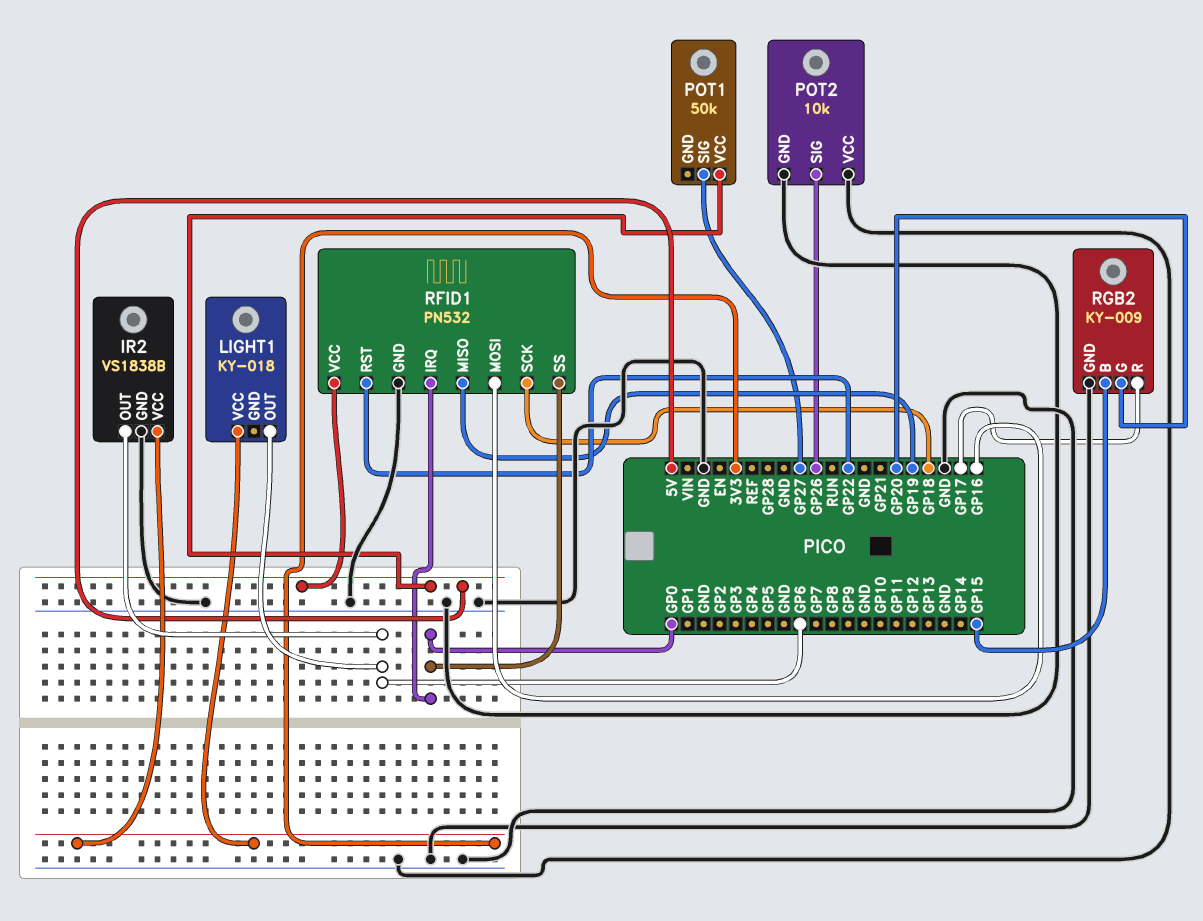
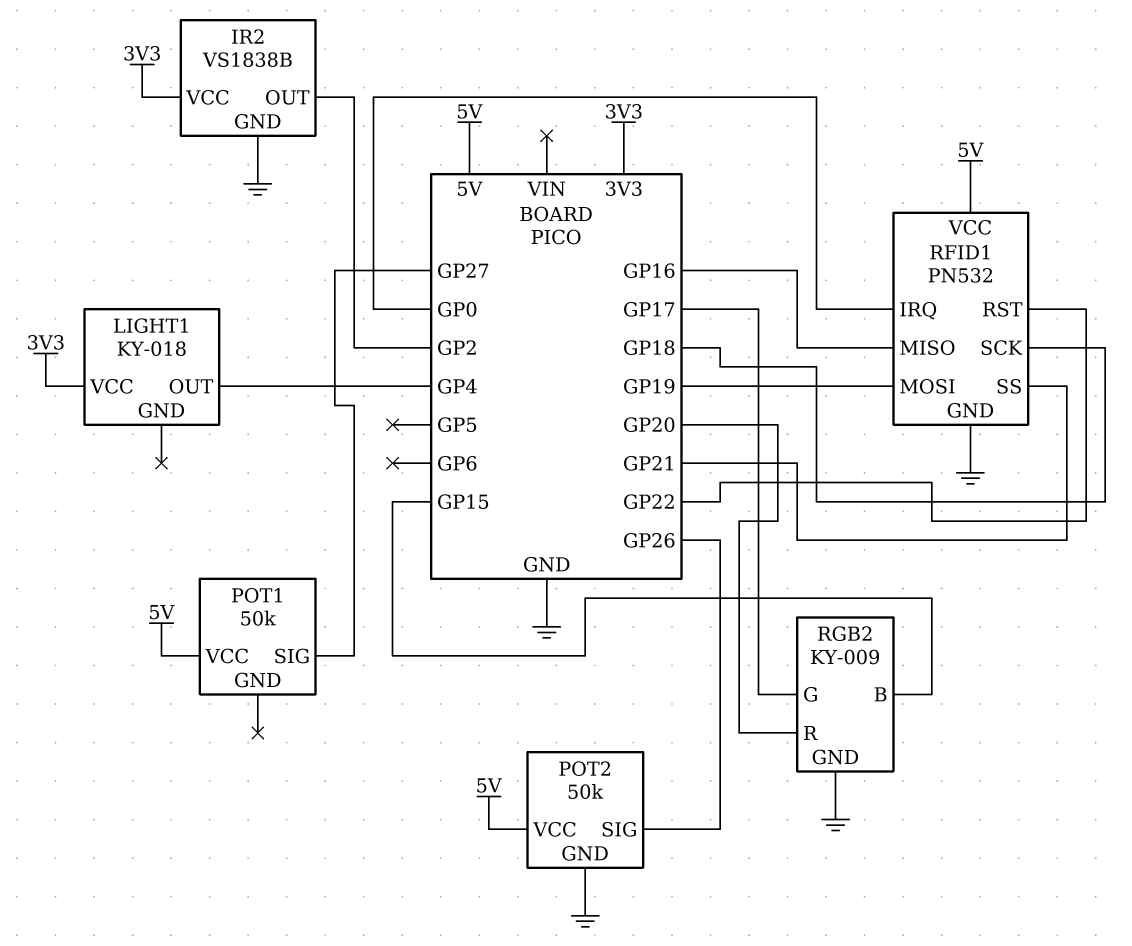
IR2 pin OUT: GP6 -> GP2
LIGHT1 pin OUT: GP6 -> GP4
POT2: 10k -> 50k
POT2 pin VCC: GND -> 5V
RFID1 pin MISO: GP19 -> GP16
RFID1 pin MOSI: GP16 -> GP19
RFID1 pin SS: GP0 -> GP21
RGB2 pin G: GP20 -> GP17
RGB2 pin R: GP17 -> GP20

